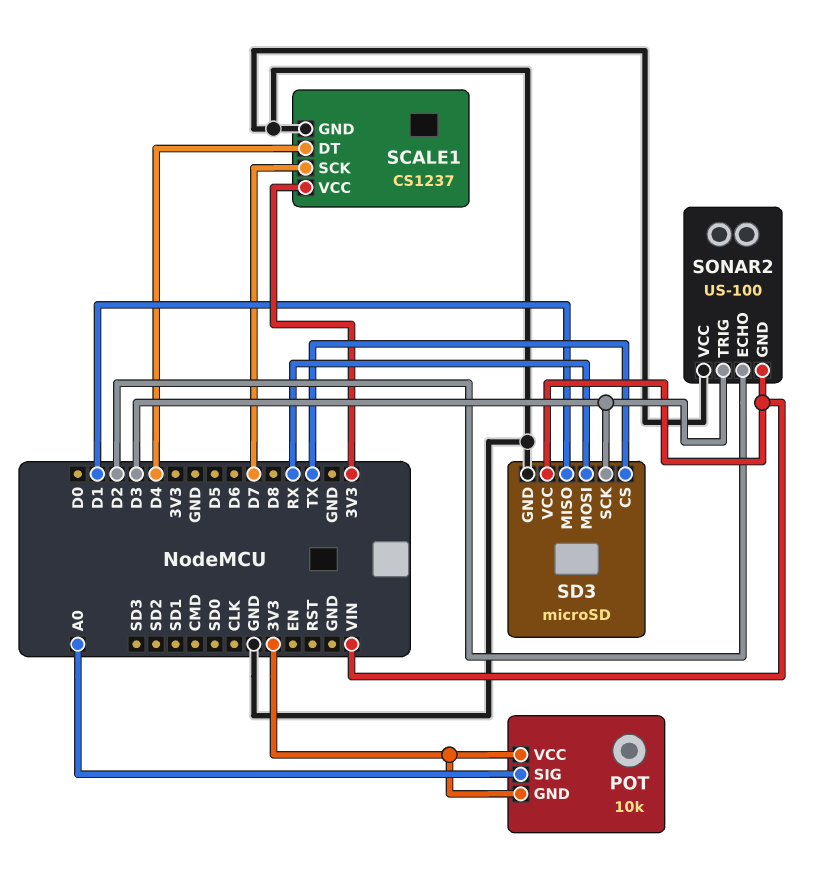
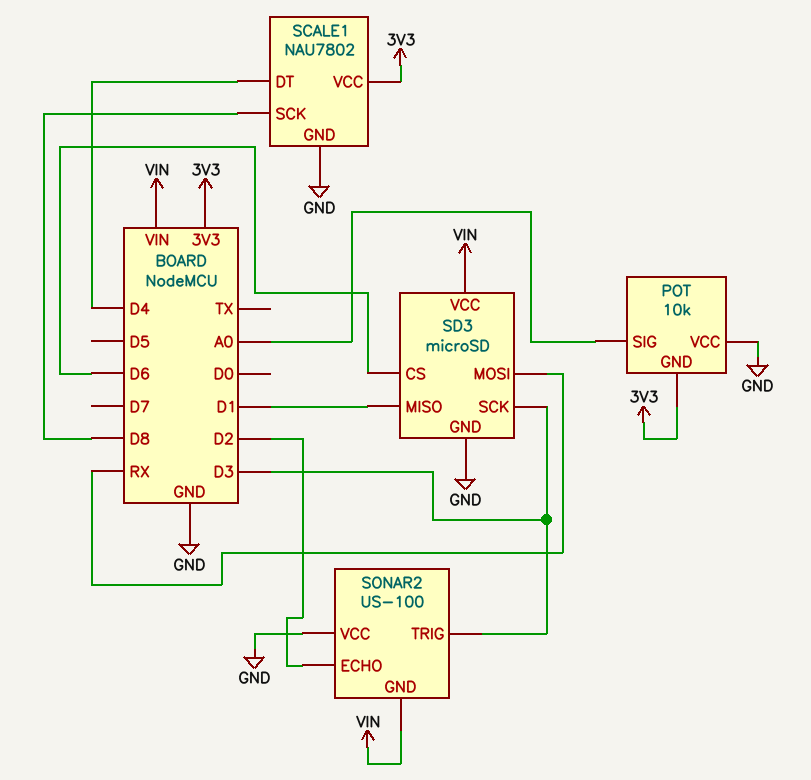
POT pin VCC: 3V3 -> GND
SCALE1: CS1237 -> NAU7802
SCALE1 pin SCK: D7 -> D8
SD3 pin CS: TX -> D6

